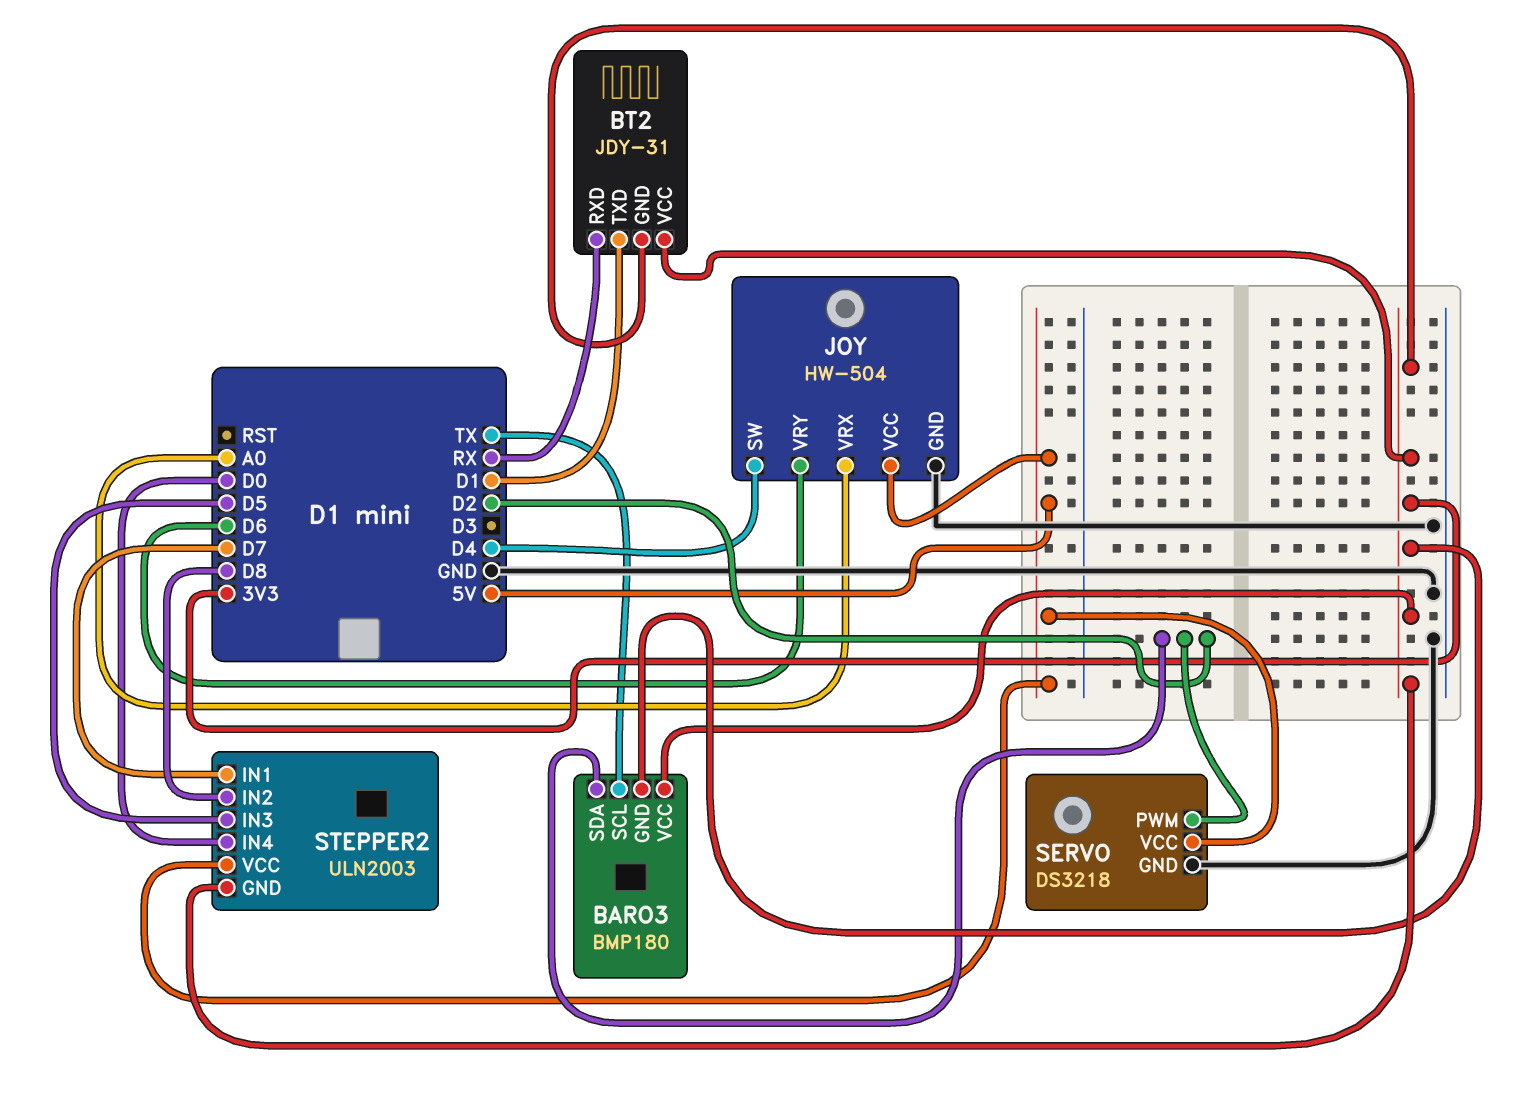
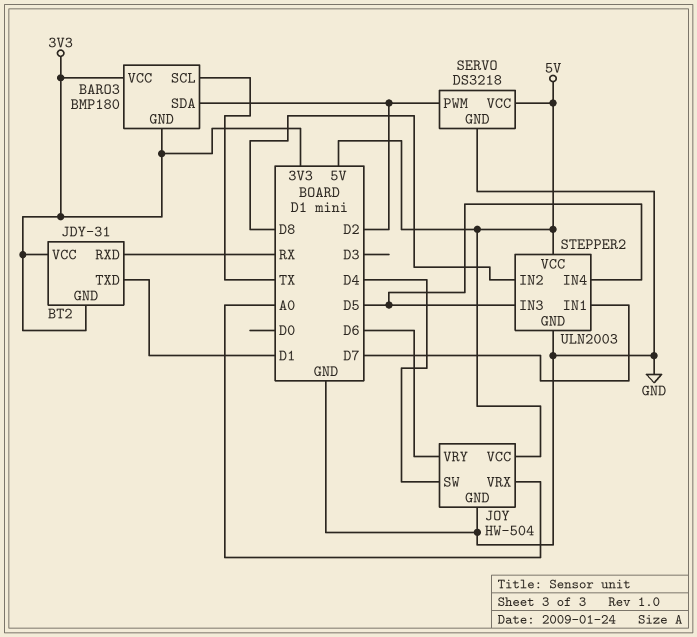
STEPPER2 pin GND: 3V3 -> GND
STEPPER2 pin IN4: D0 -> D5

